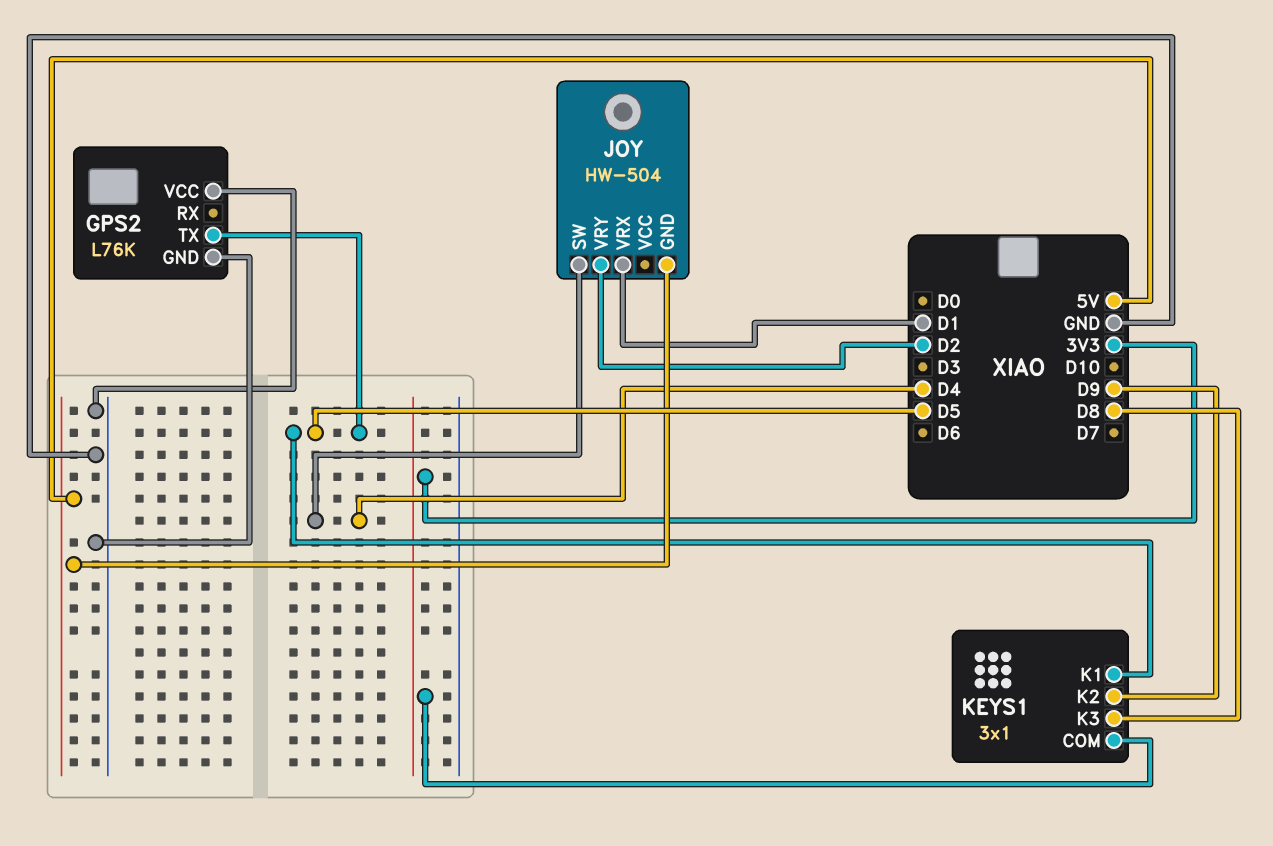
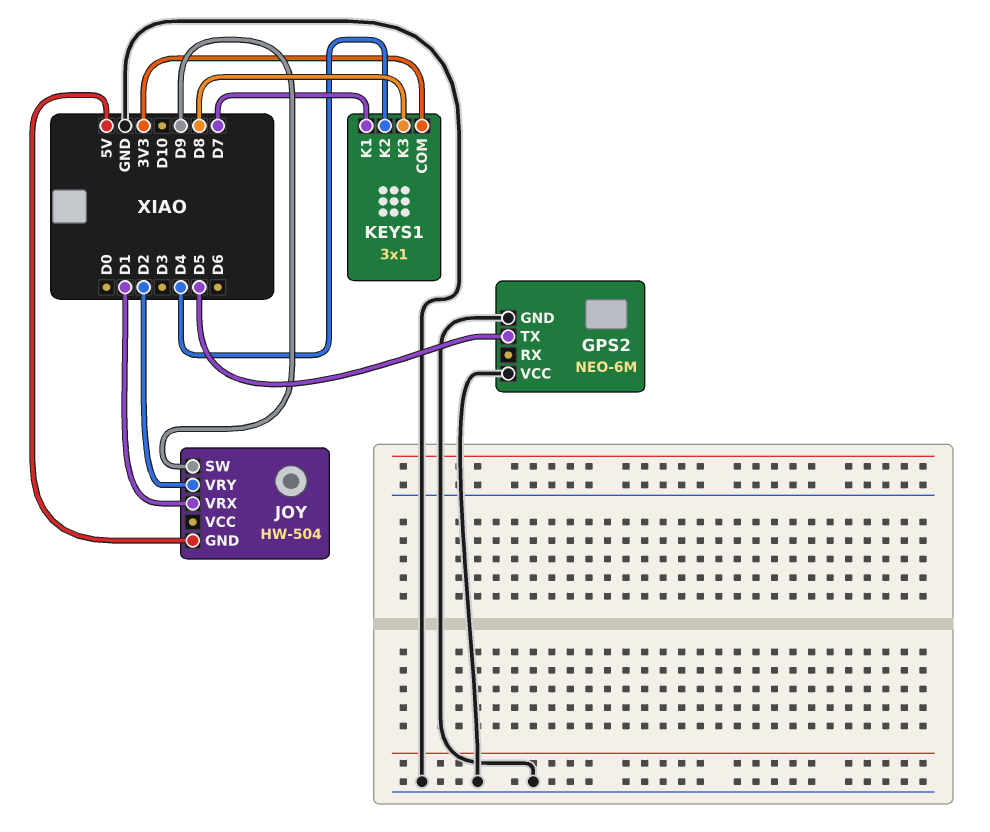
GPS2: L76K -> NEO-6M
JOY pin SW: D4 -> D9
KEYS1 pin K1: D5 -> D7
KEYS1 pin K2: D9 -> D4

